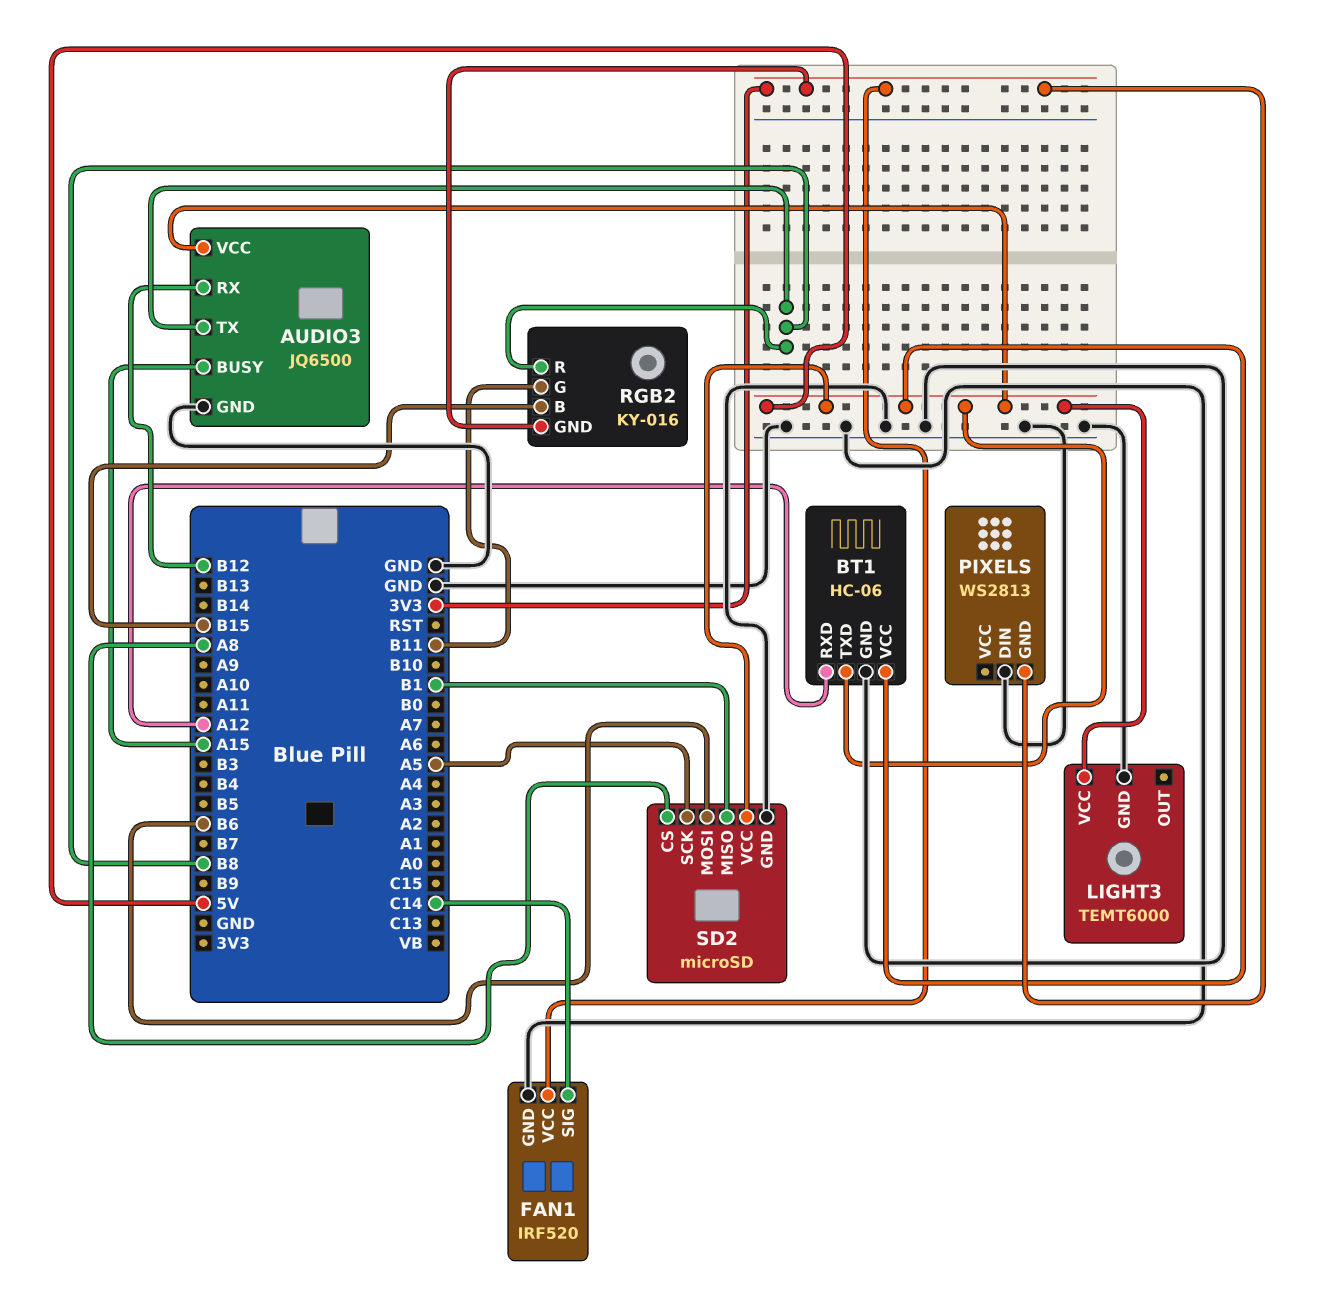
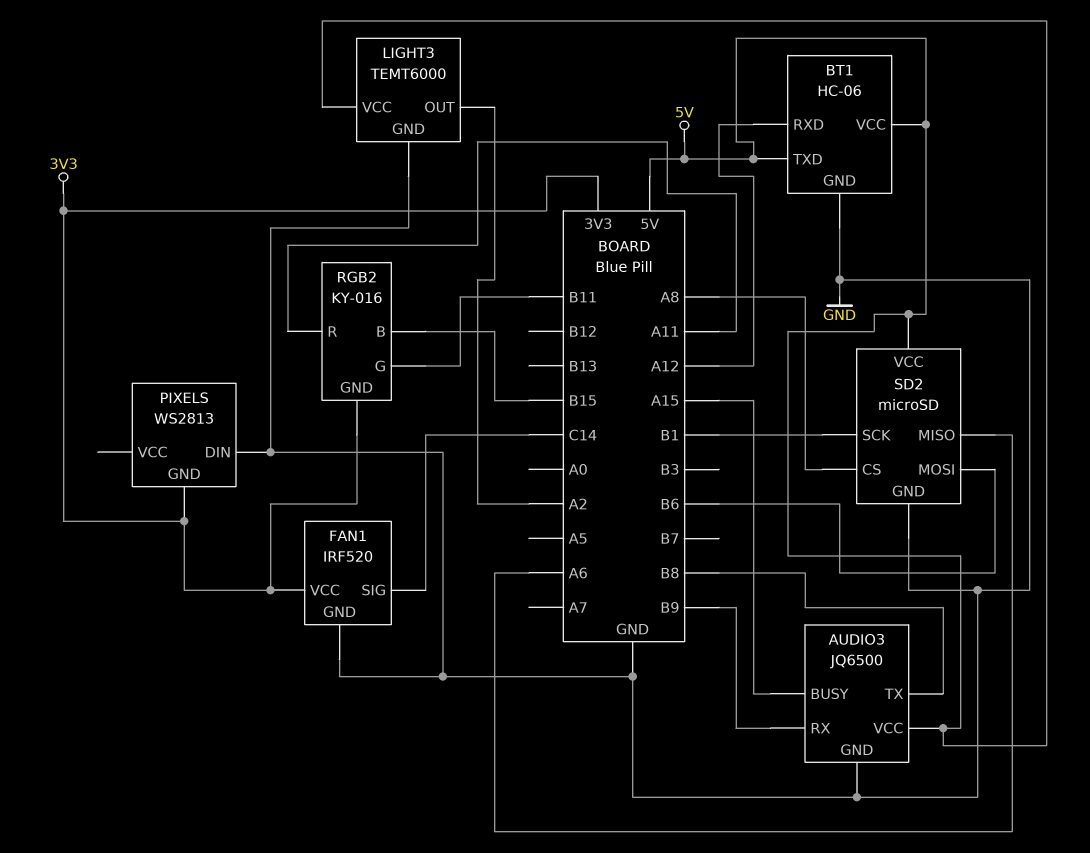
AUDIO3 pin RX: B12 -> B9
LIGHT3 pin OUT: none -> A2
RGB2 pin R: B8 -> A11
SD2 pin MISO: B1 -> A6
SD2 pin SCK: A5 -> B1

